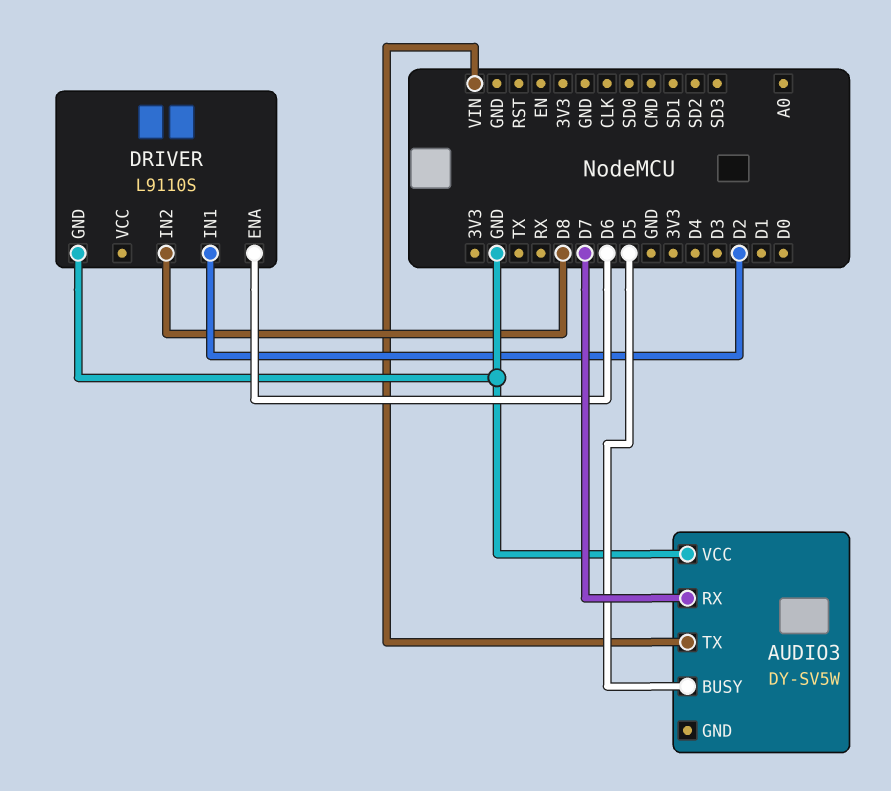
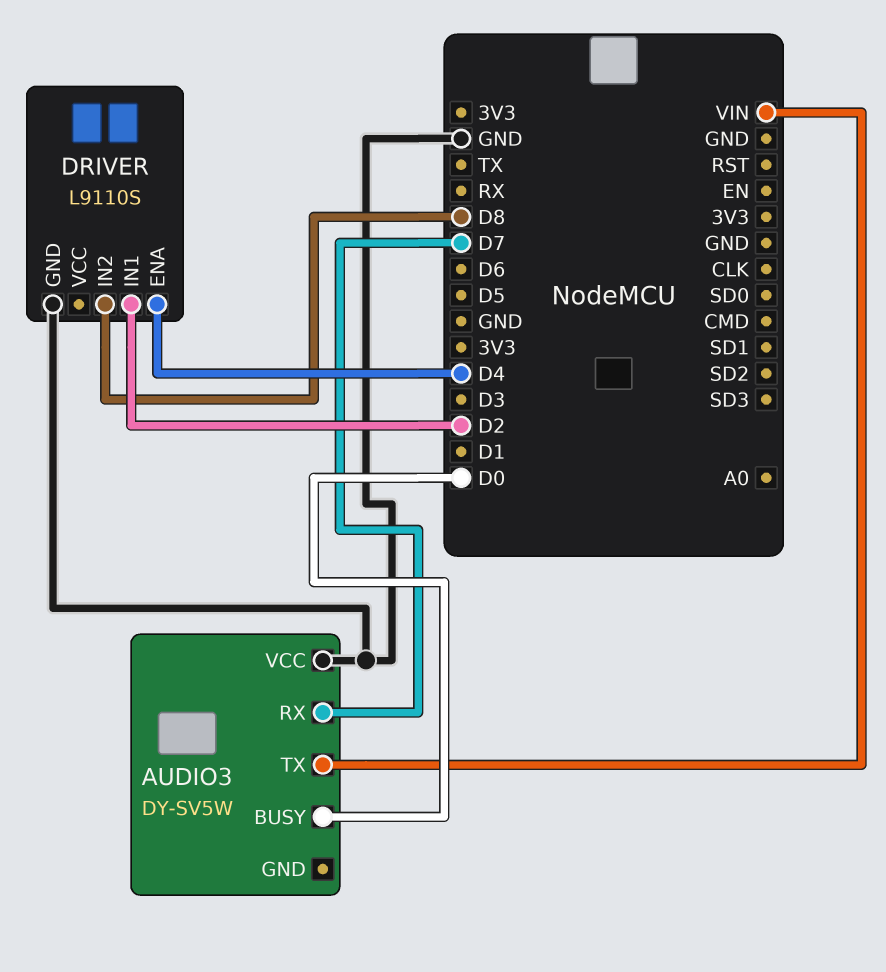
AUDIO3 pin BUSY: D5 -> D0
DRIVER pin ENA: D6 -> D4

